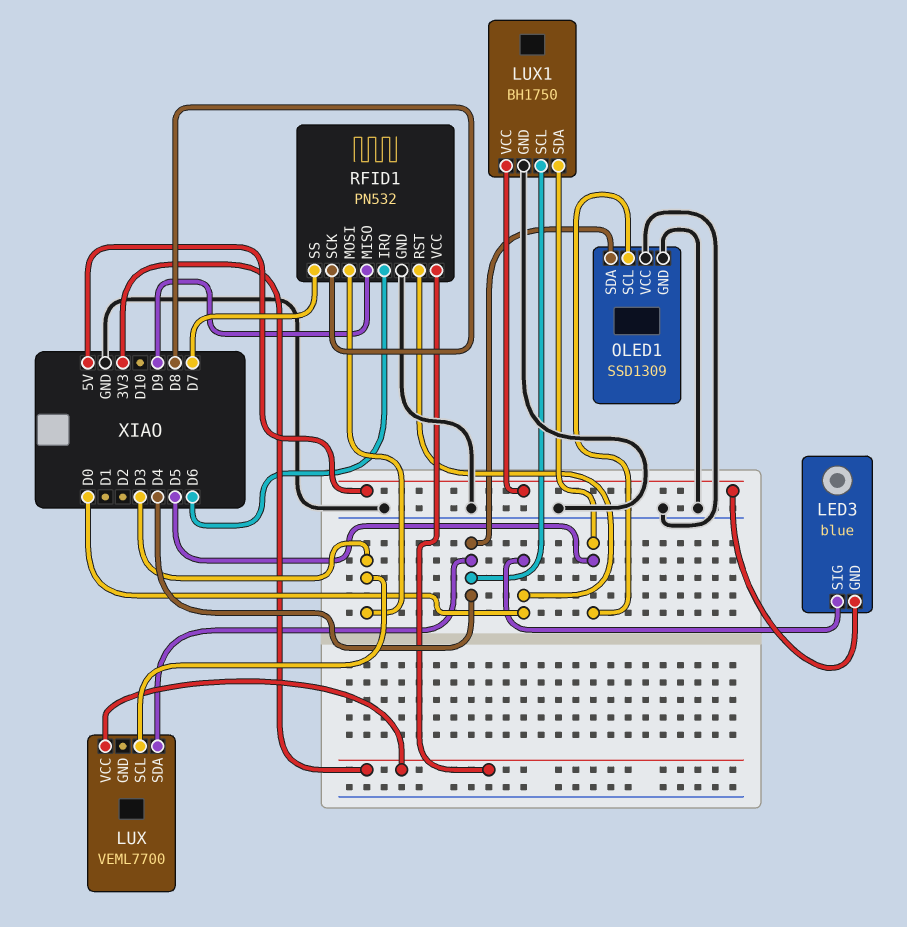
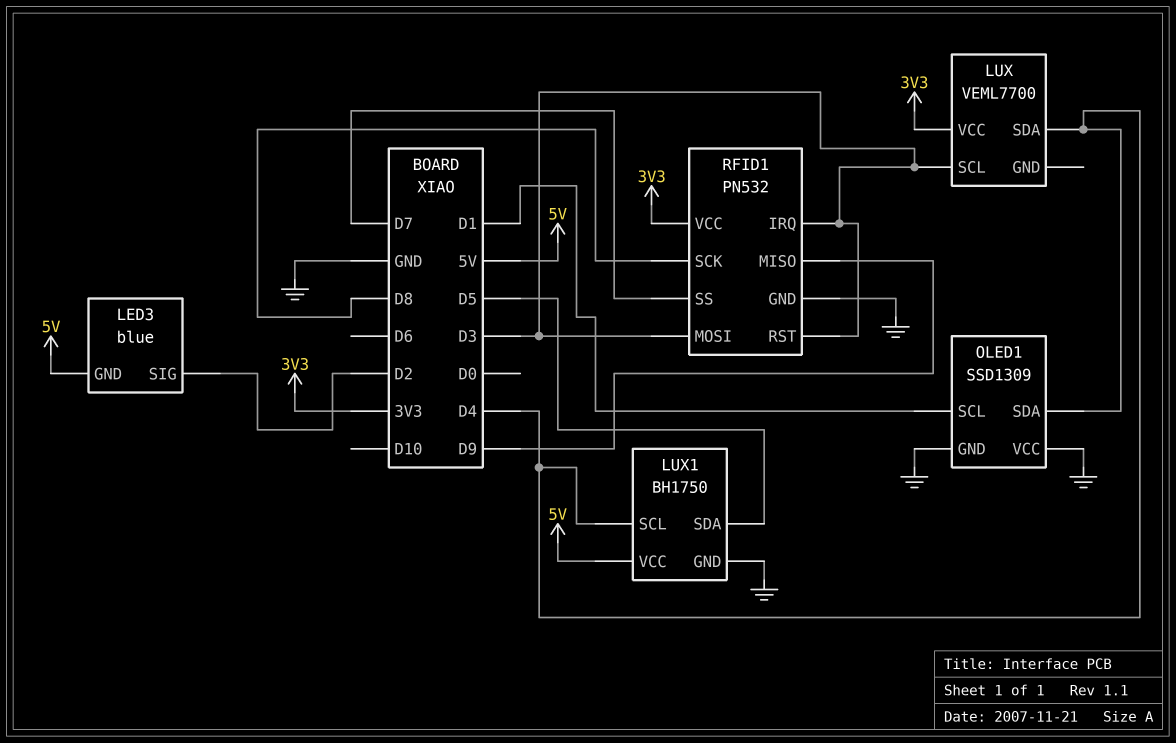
LED3 pin SIG: D0 -> D2
OLED1 pin SCL: D5 -> D1
RFID1 pin IRQ: D6 -> D3
RFID1 pin RST: D0 -> D3

